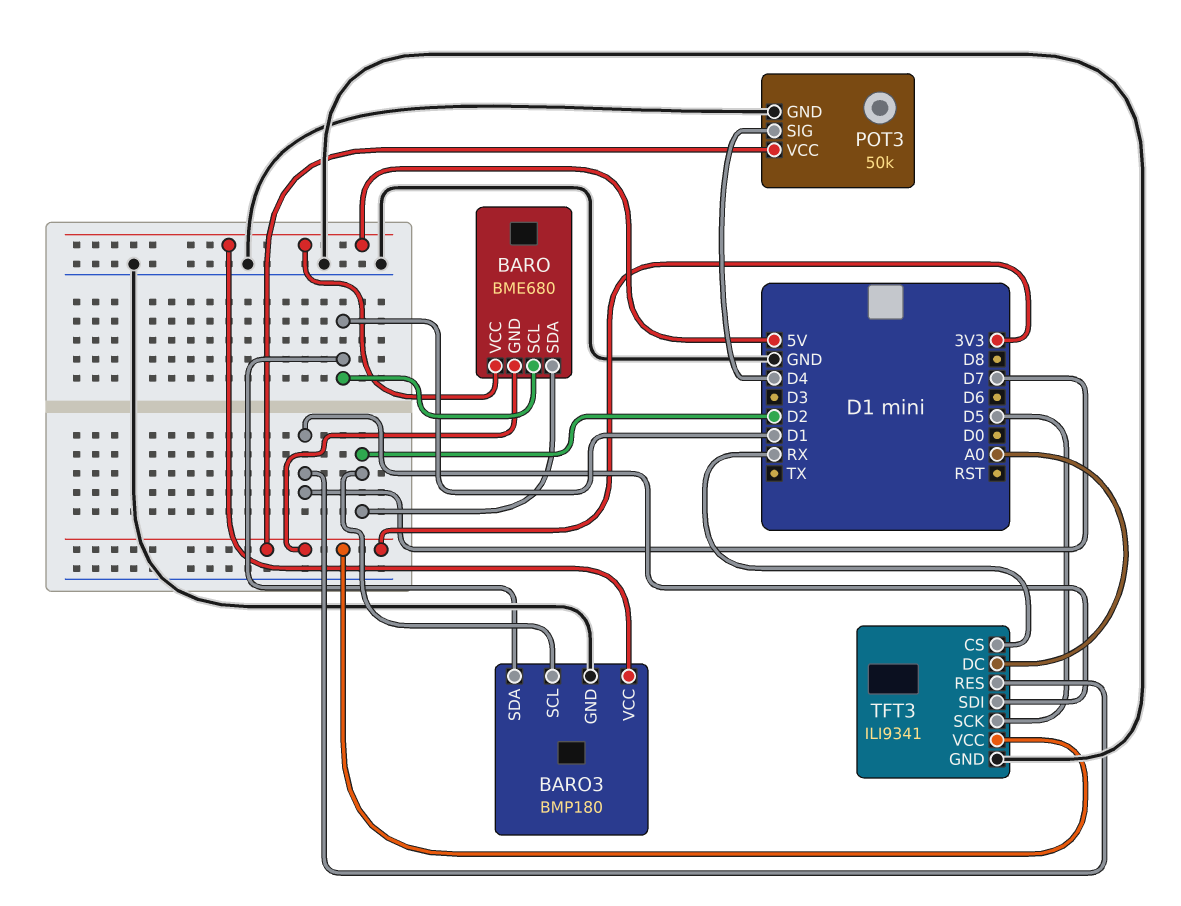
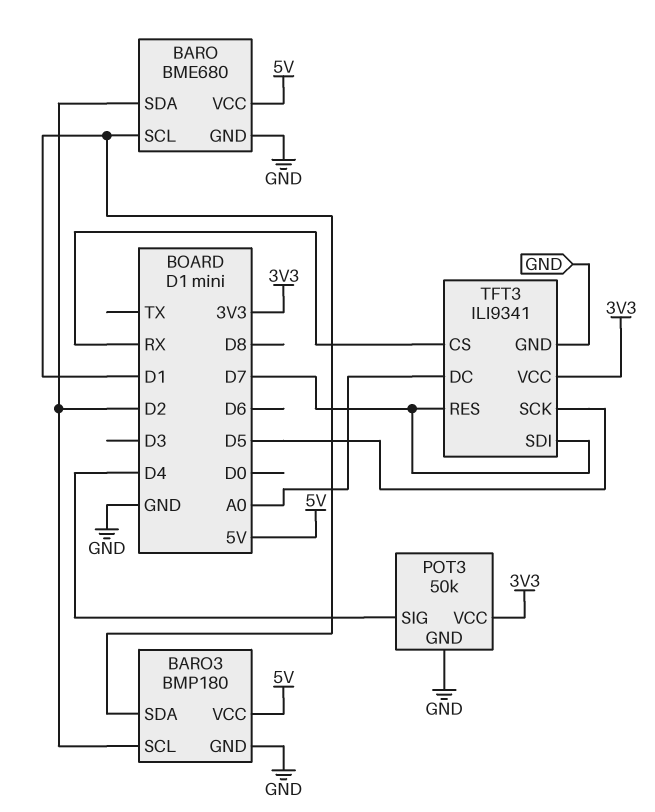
BARO pin GND: 3V3 -> GND

